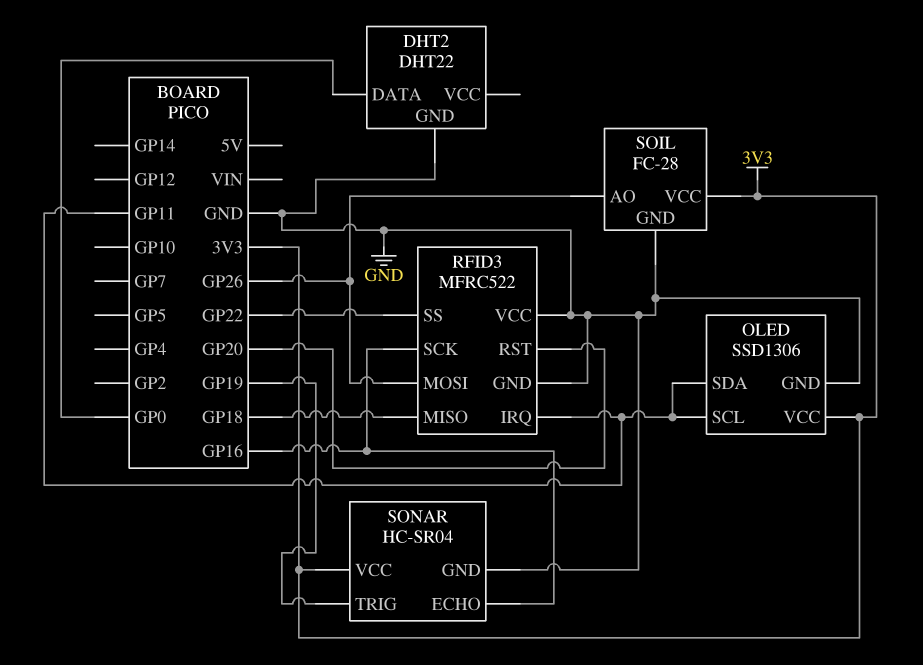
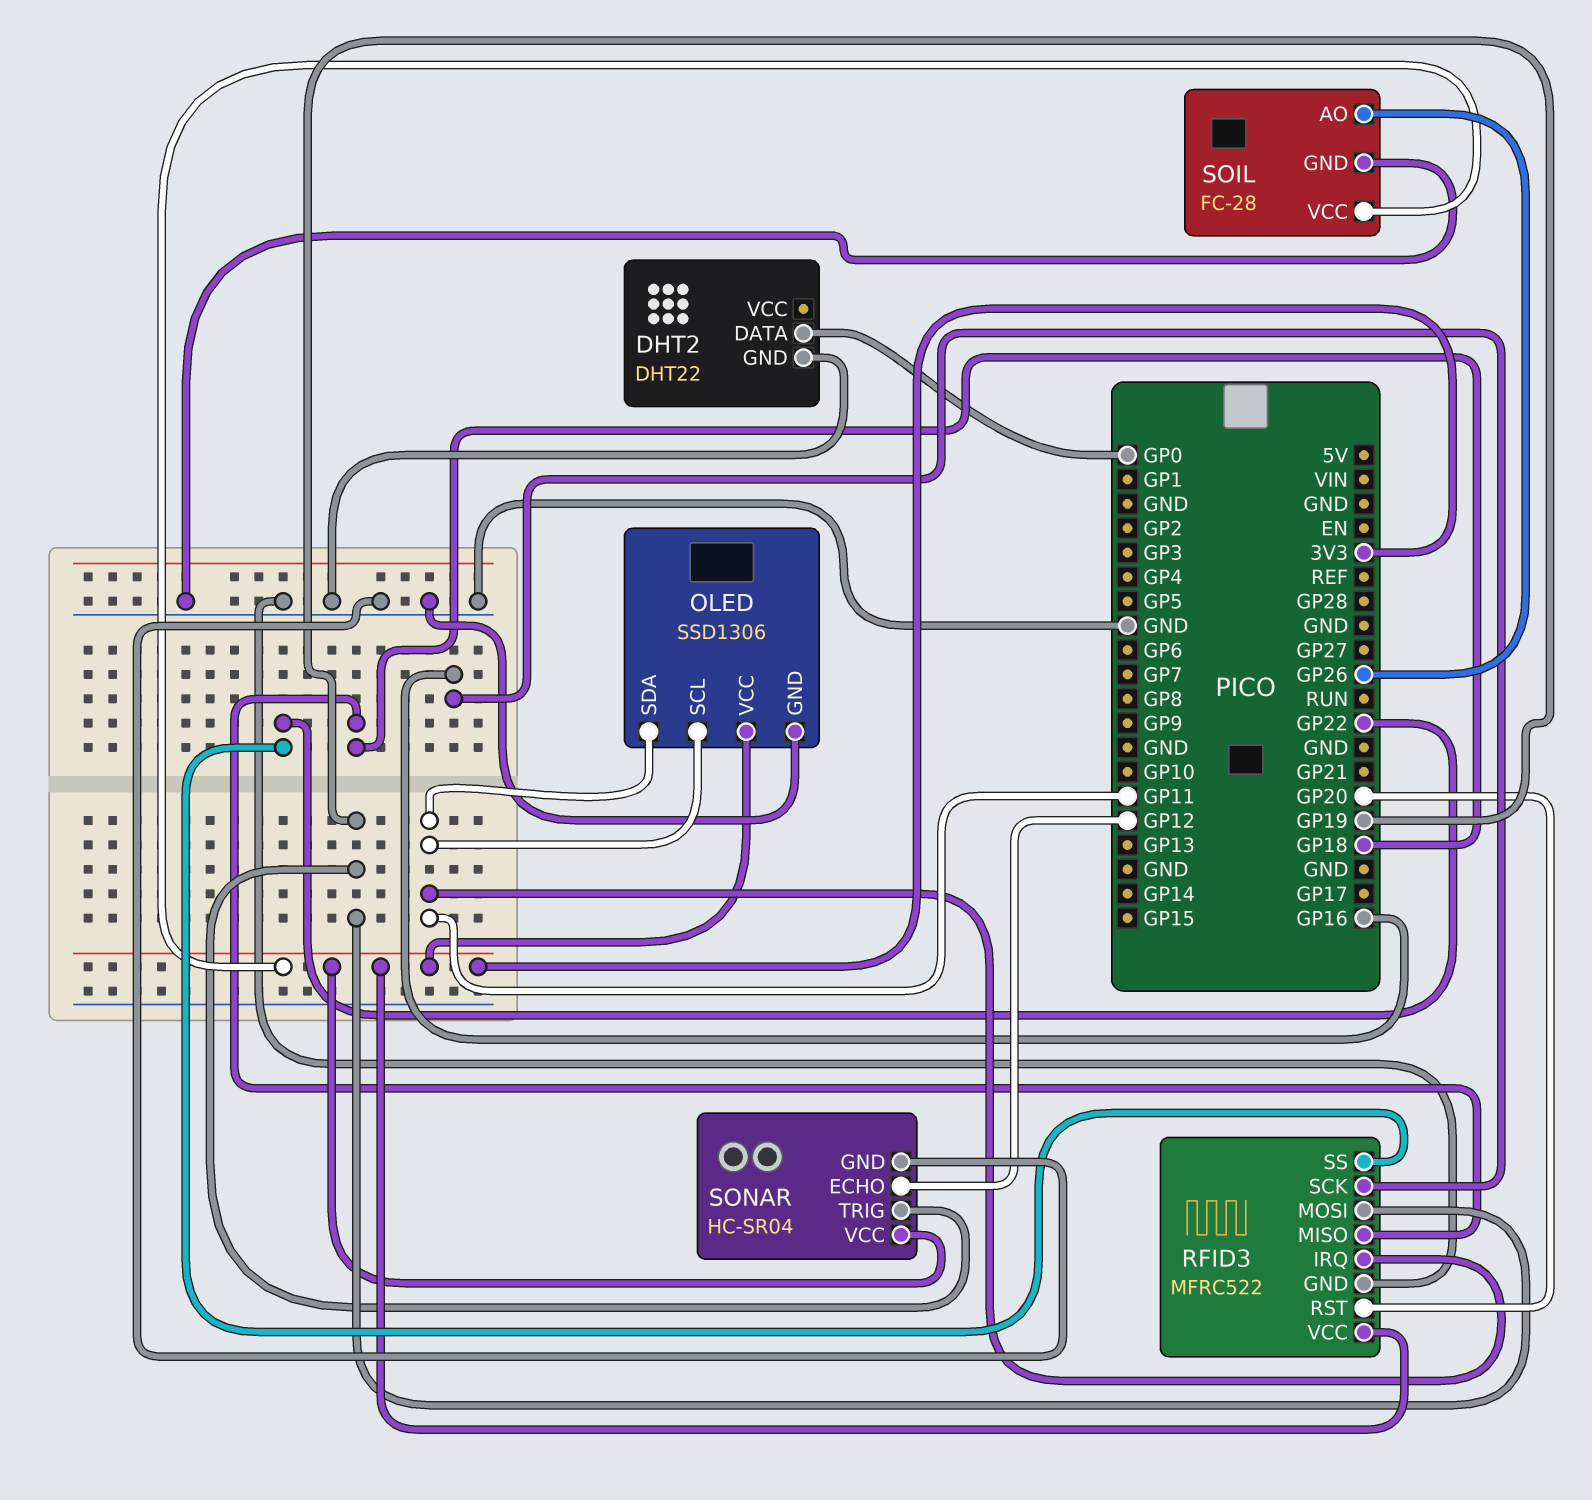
RFID3 pin MOSI: GP26 -> GP19
RFID3 pin VCC: GND -> 3V3
SONAR pin ECHO: GP16 -> GP12

